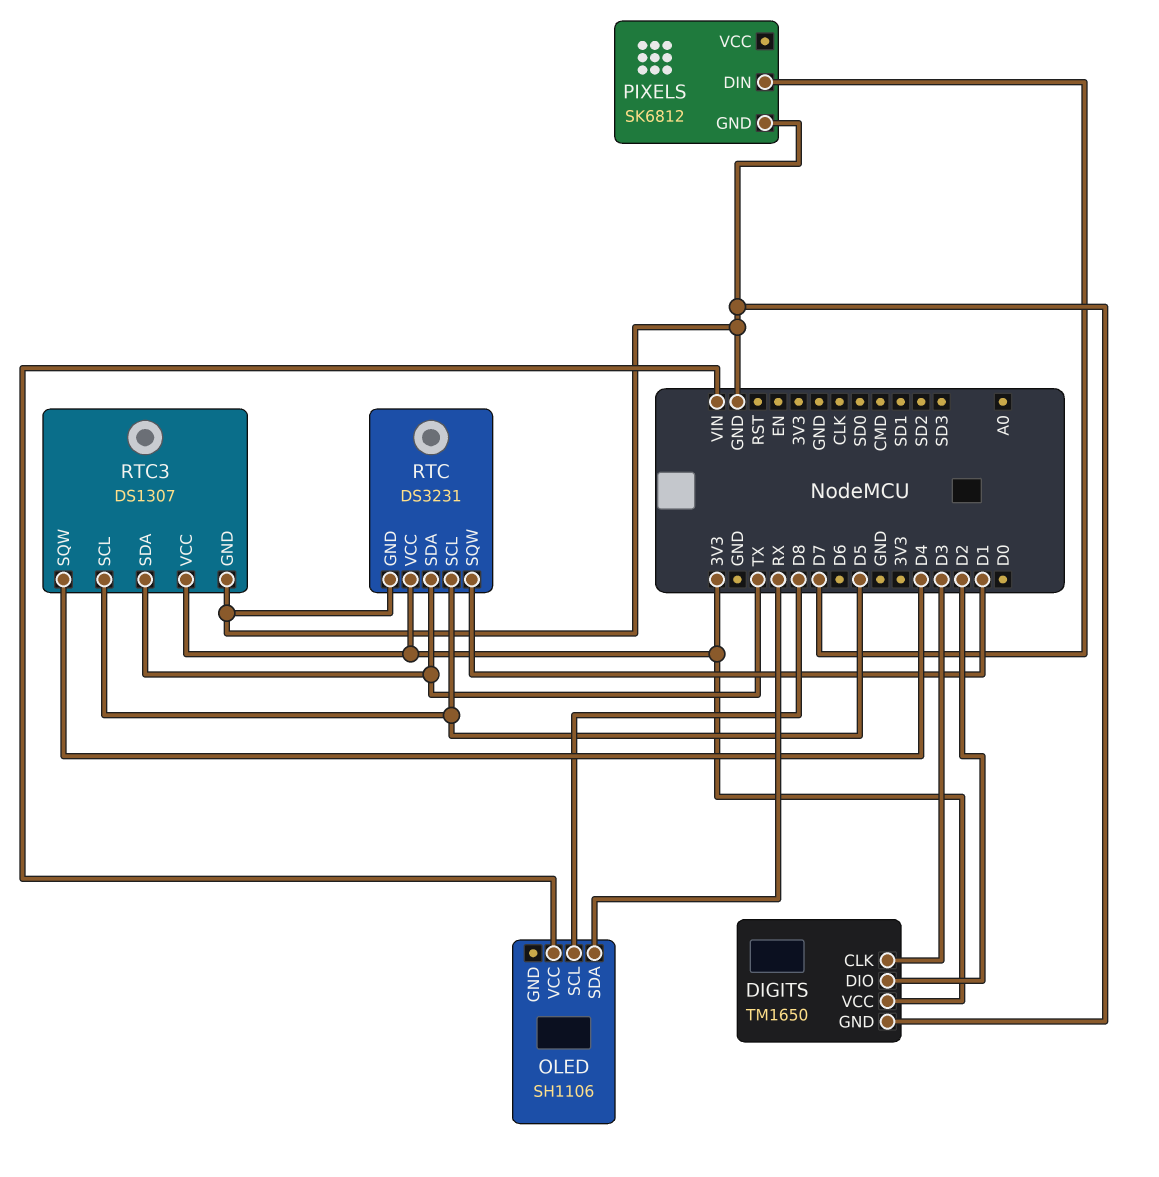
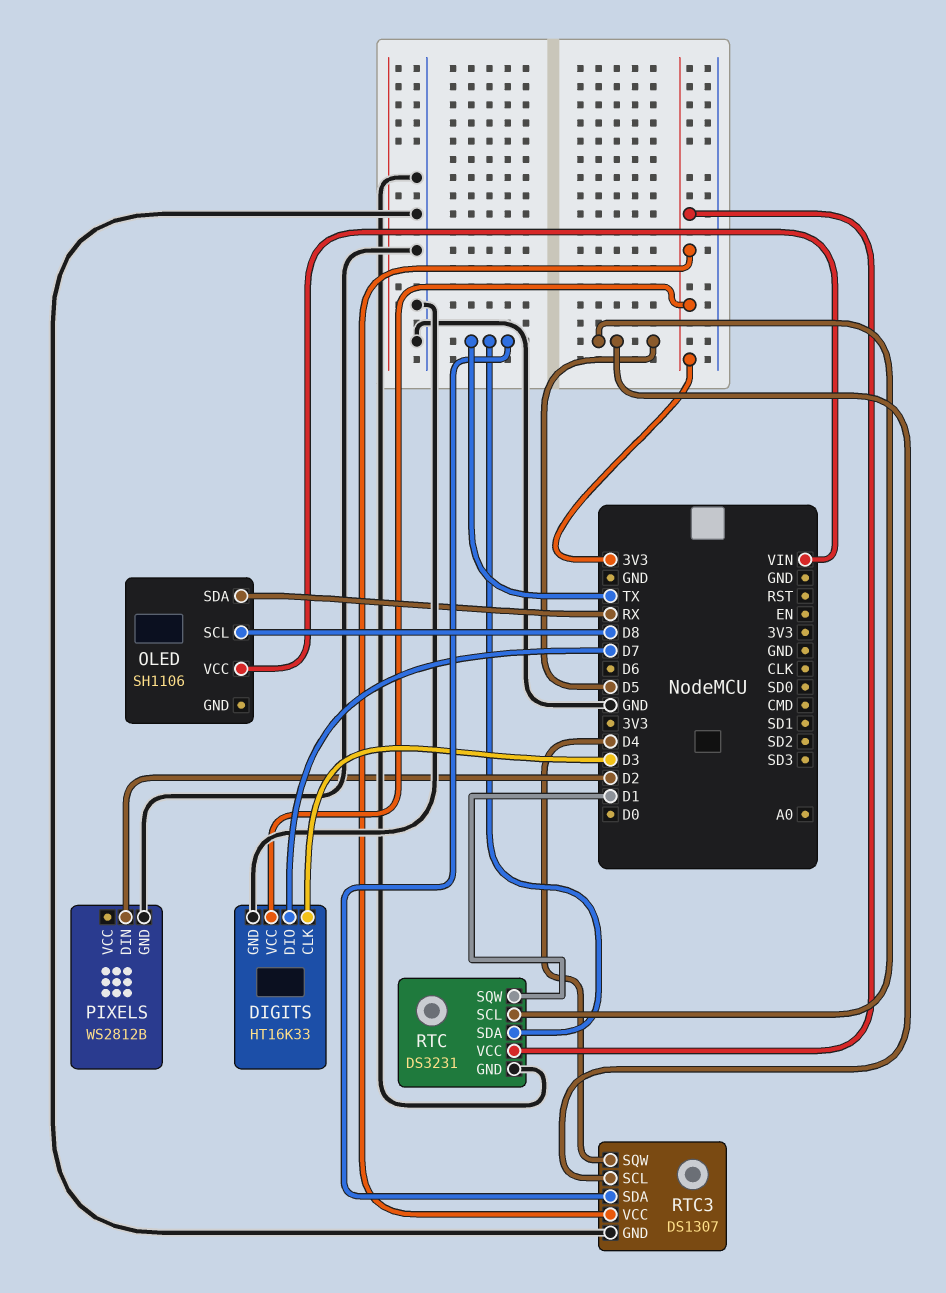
DIGITS: TM1650 -> HT16K33
DIGITS pin DIO: D2 -> D7
PIXELS: SK6812 -> WS2812B
PIXELS pin DIN: D7 -> D2

